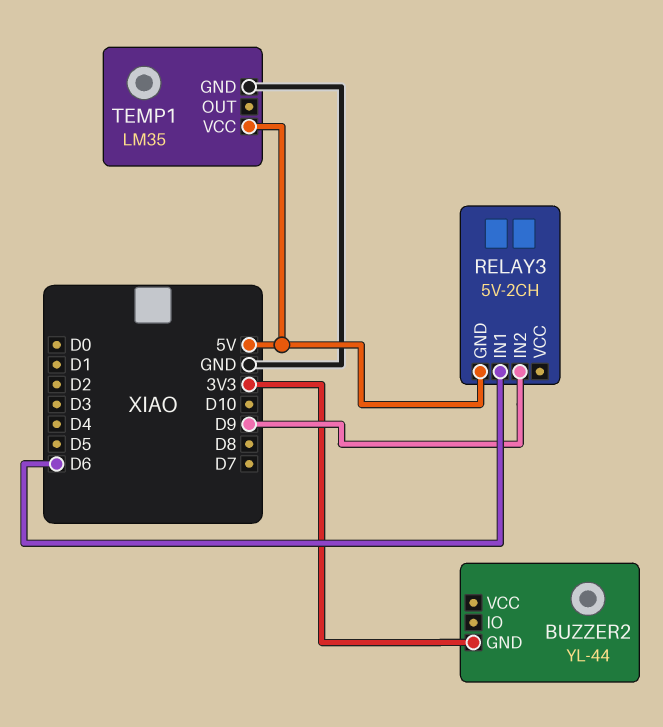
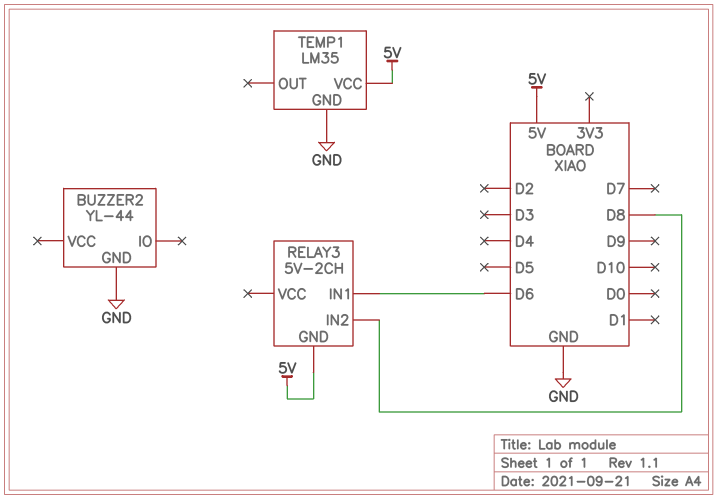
BUZZER2 pin GND: 3V3 -> GND
RELAY3 pin IN2: D9 -> D8

